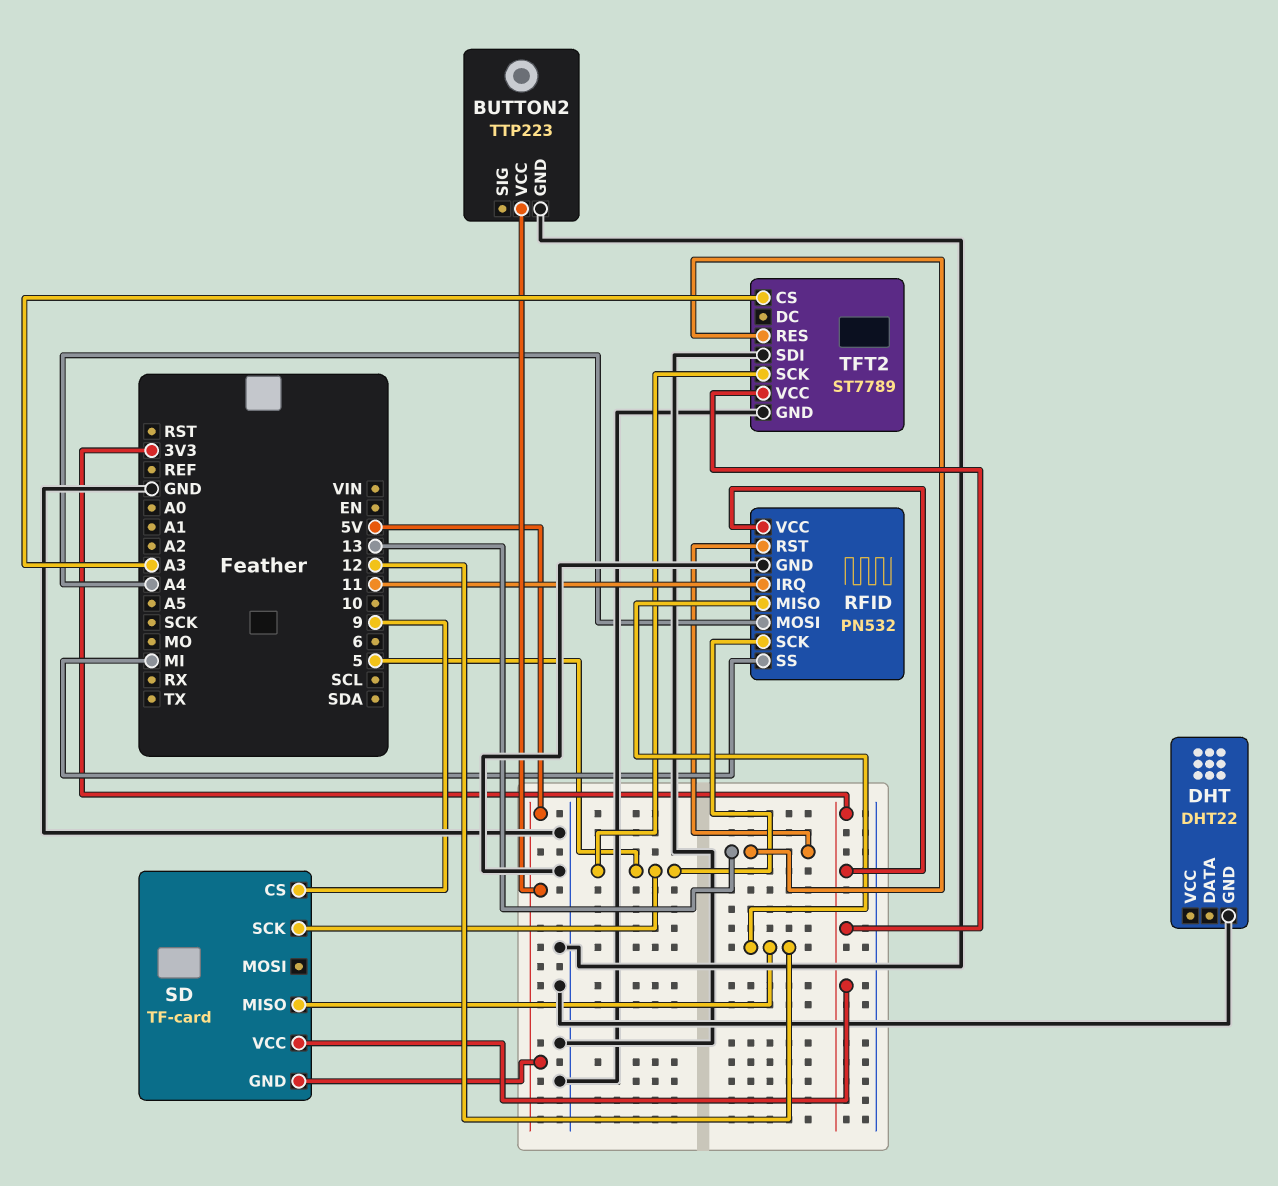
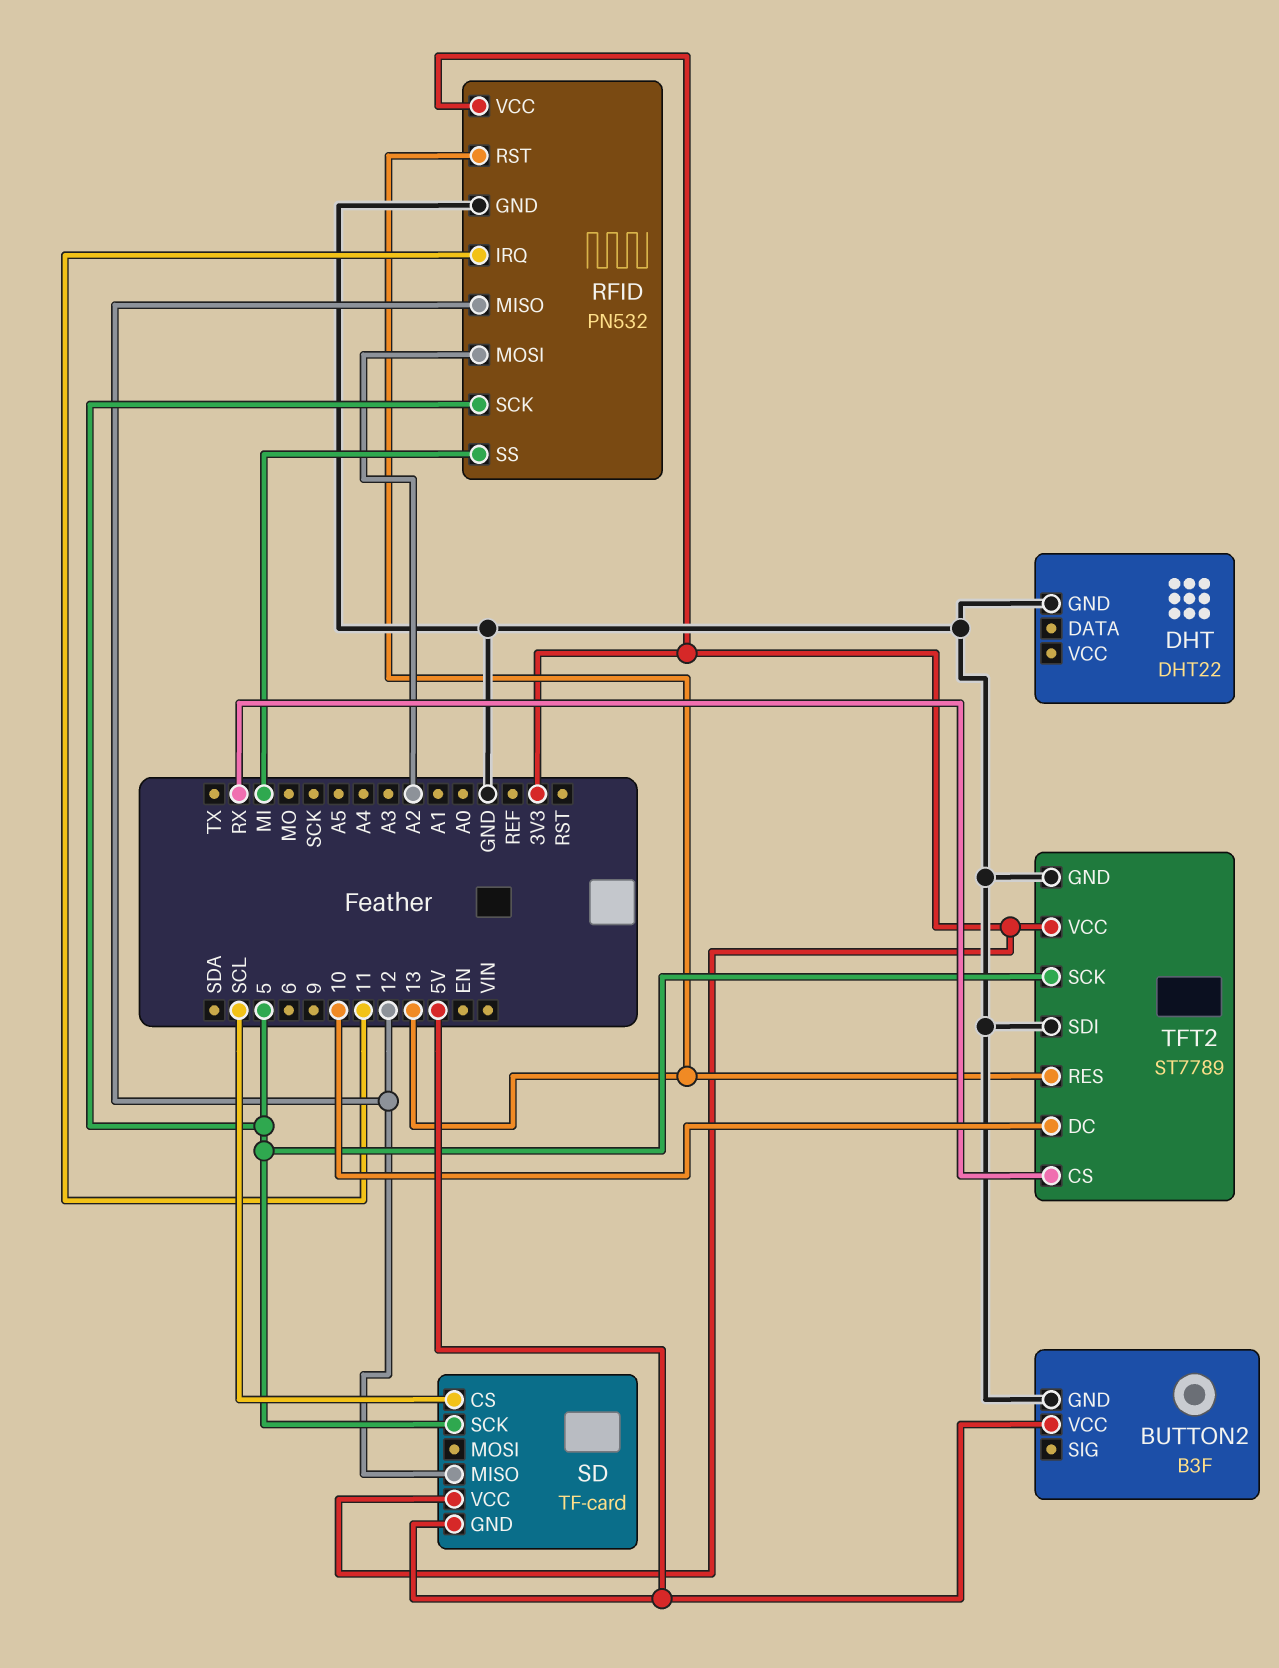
BUTTON2: TTP223 -> B3F
RFID pin MOSI: A4 -> A2
SD pin CS: 9 -> SCL
TFT2 pin CS: A3 -> RX
TFT2 pin DC: none -> 10

